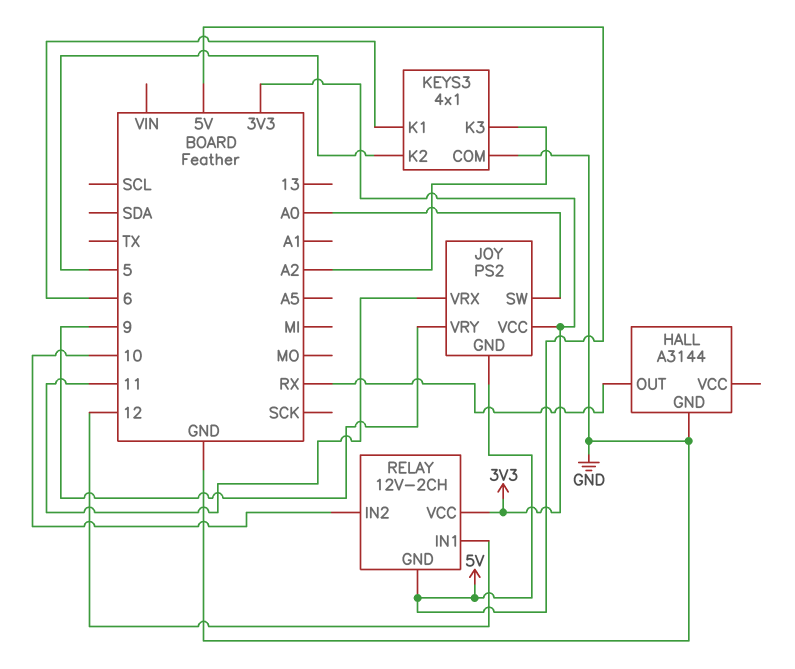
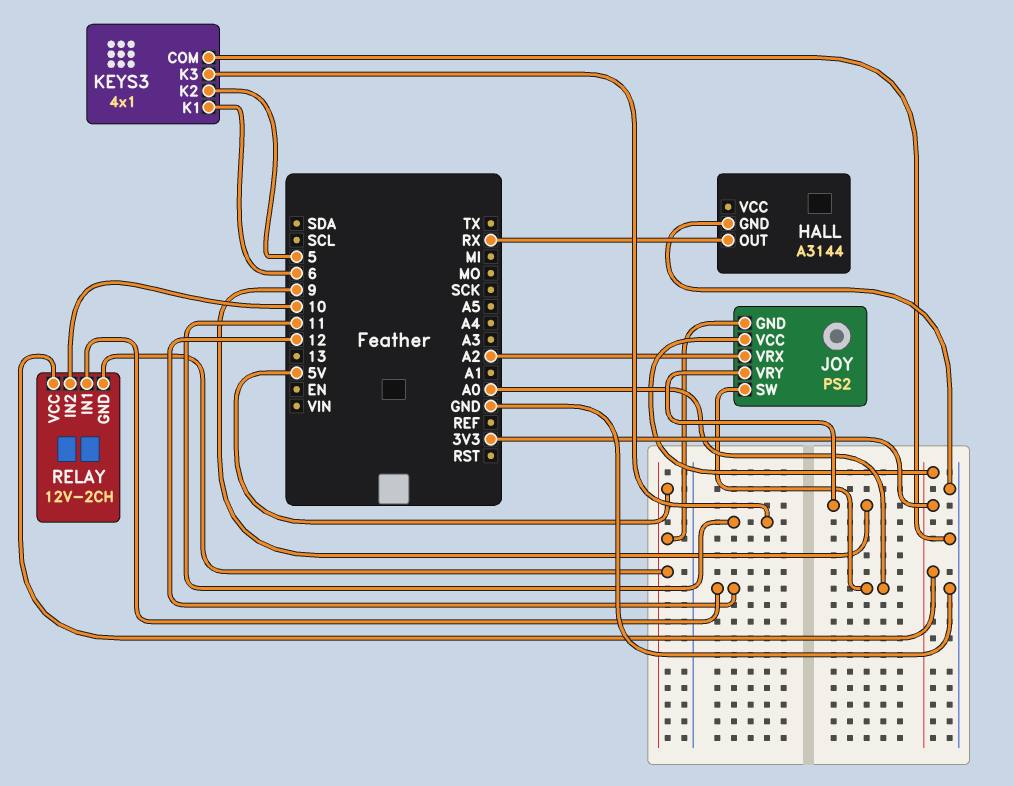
JOY pin VRX: 11 -> A2
KEYS3 pin K3: A2 -> 11

